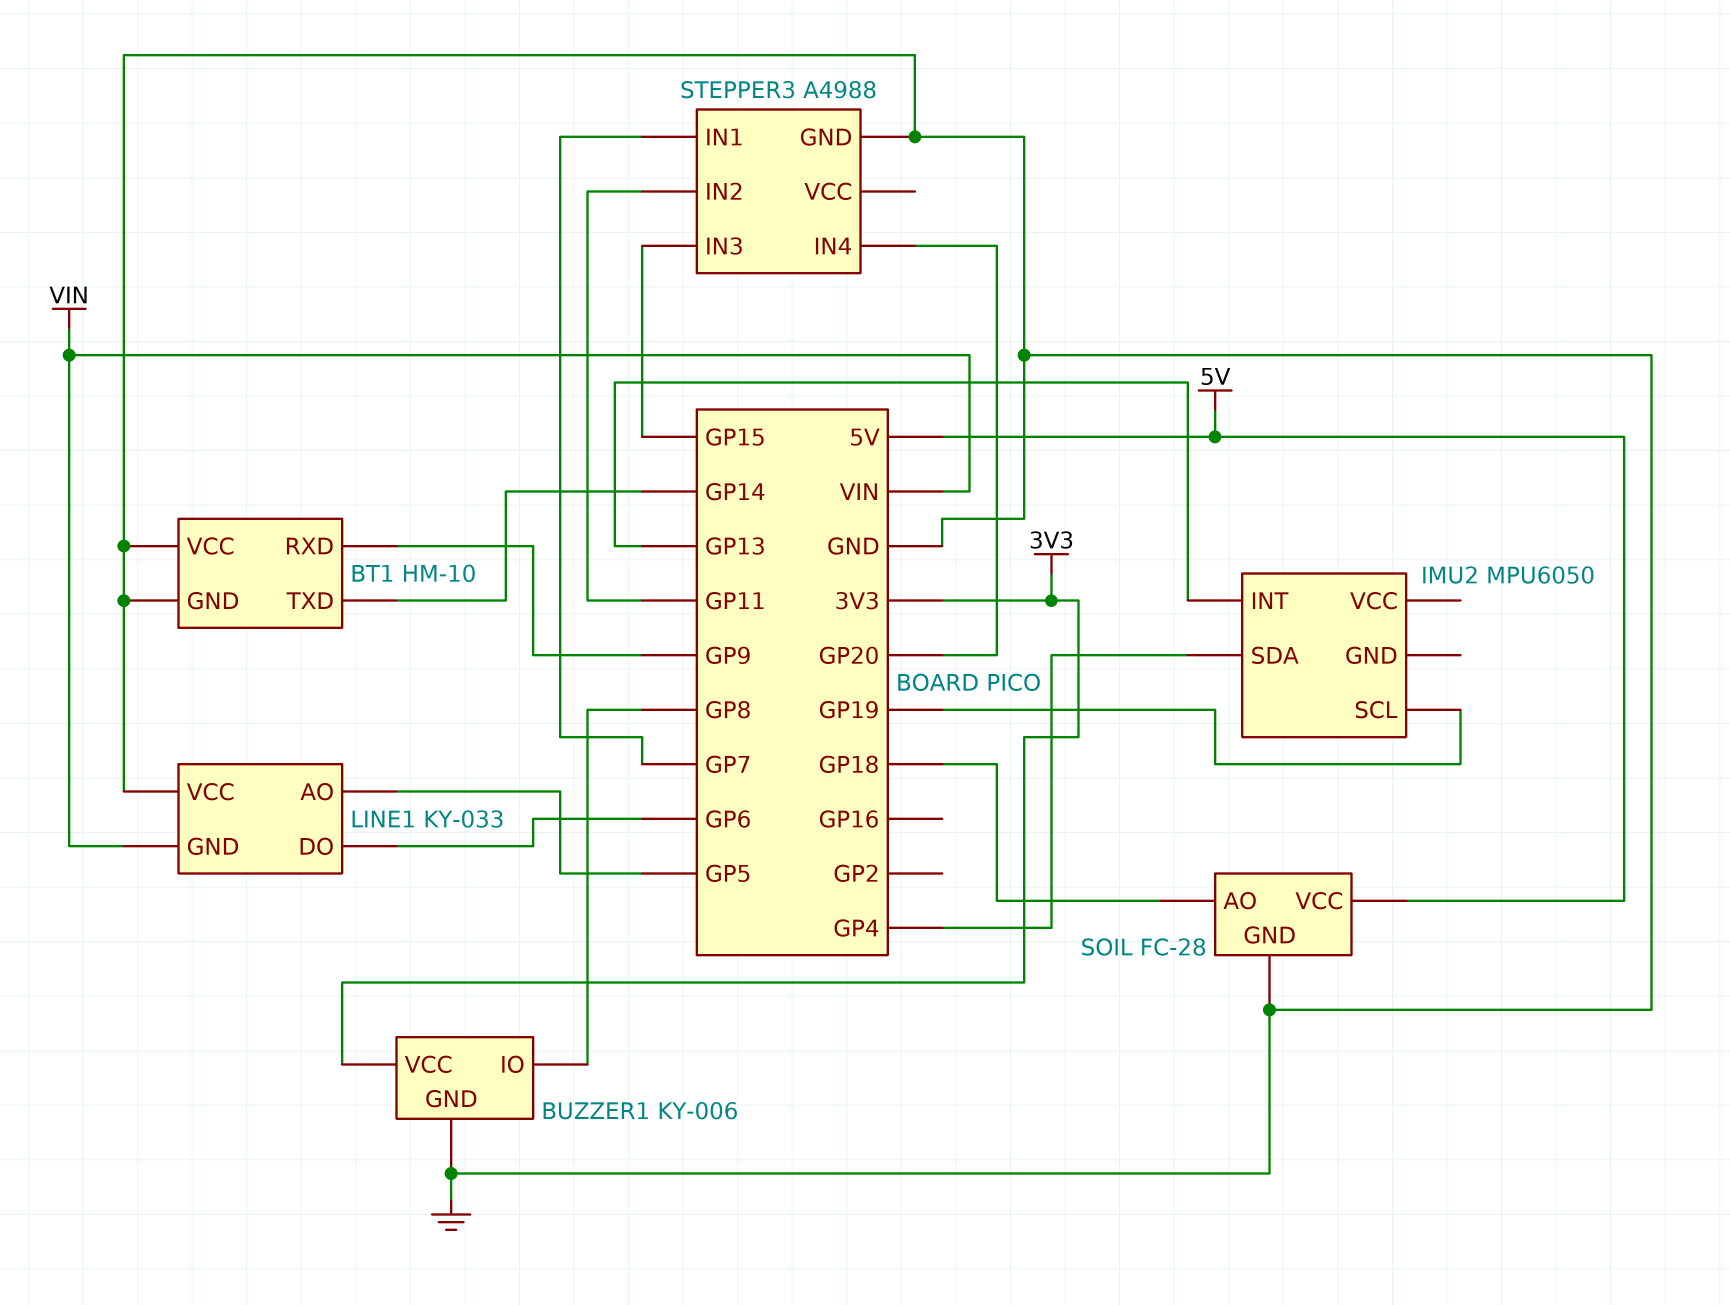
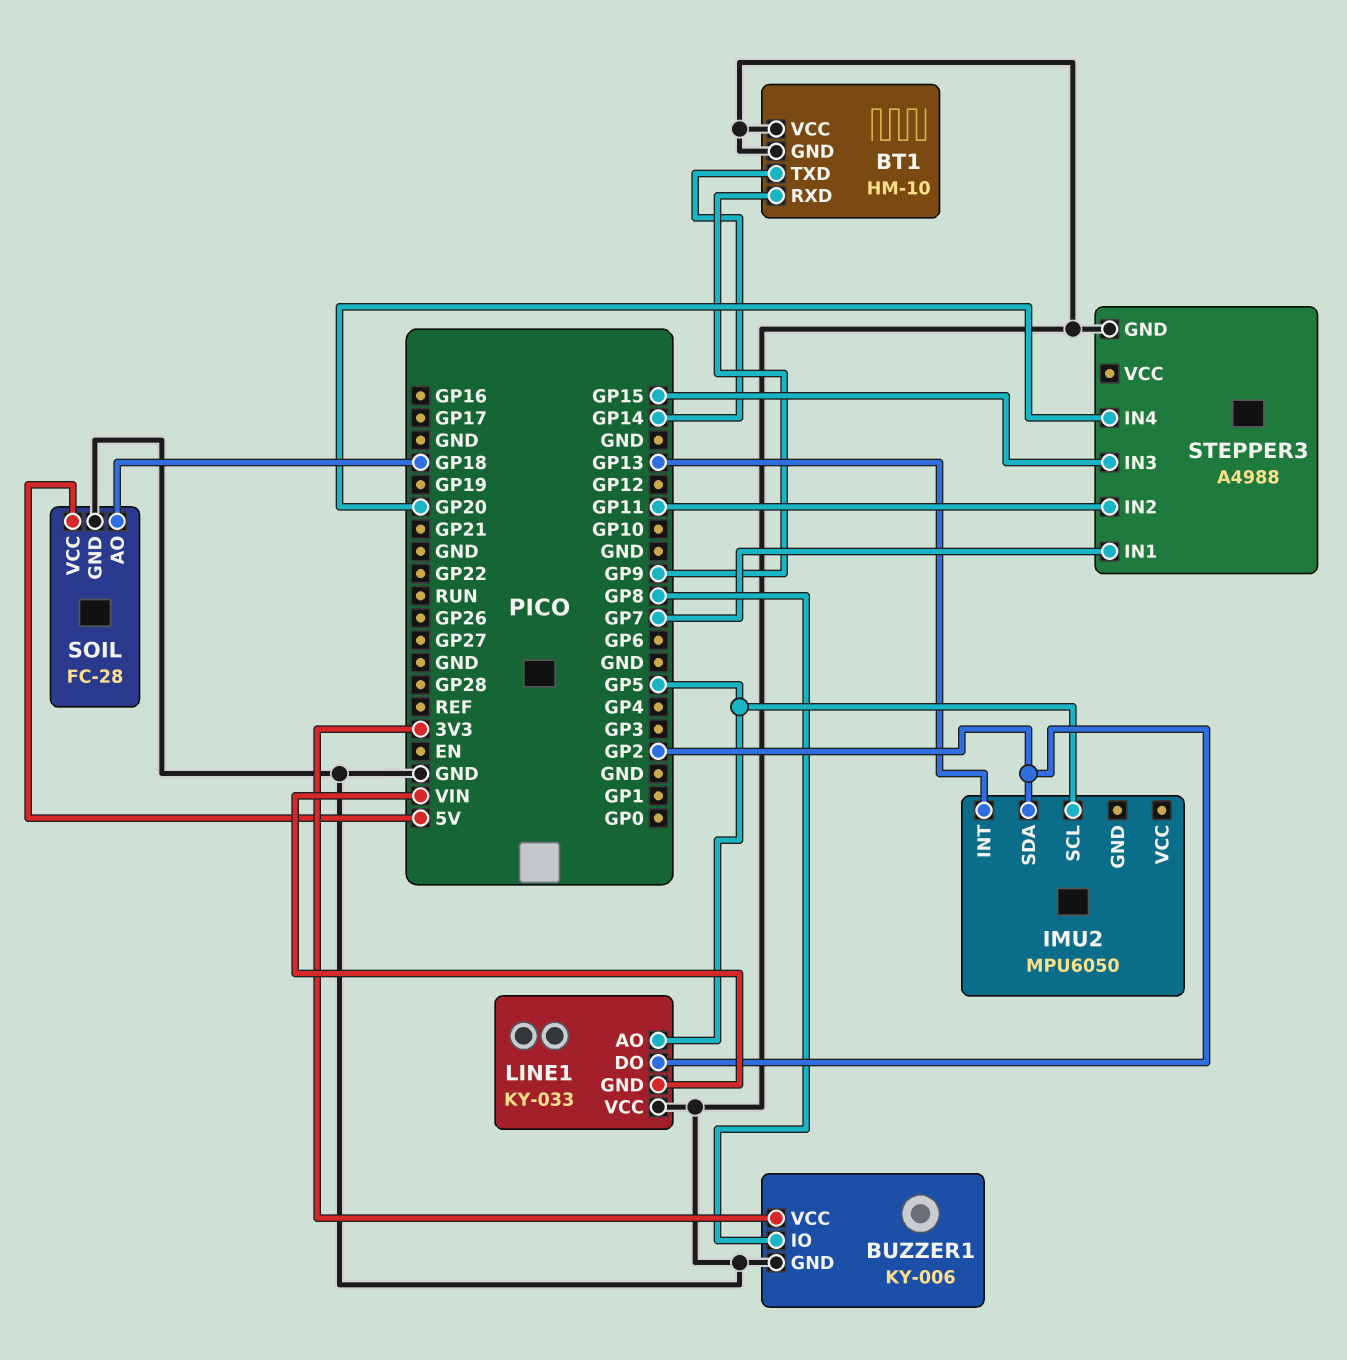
IMU2 pin SCL: GP19 -> GP5
IMU2 pin SDA: GP4 -> GP2
LINE1 pin DO: GP6 -> GP2

